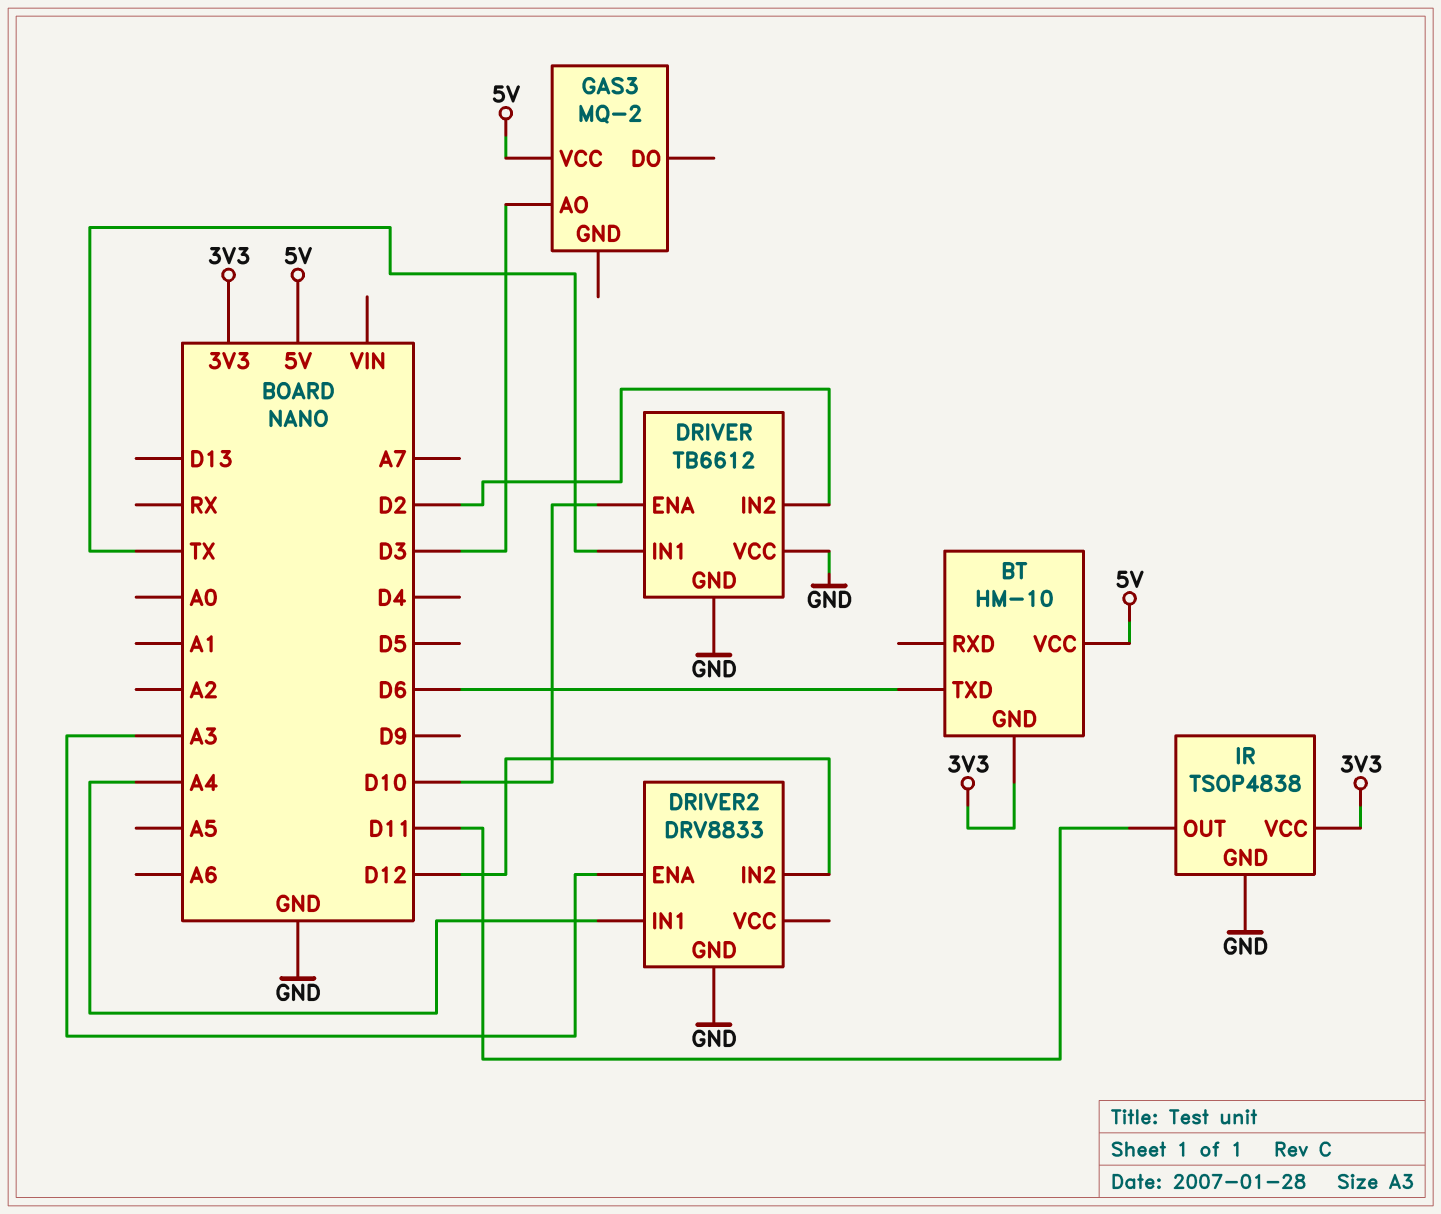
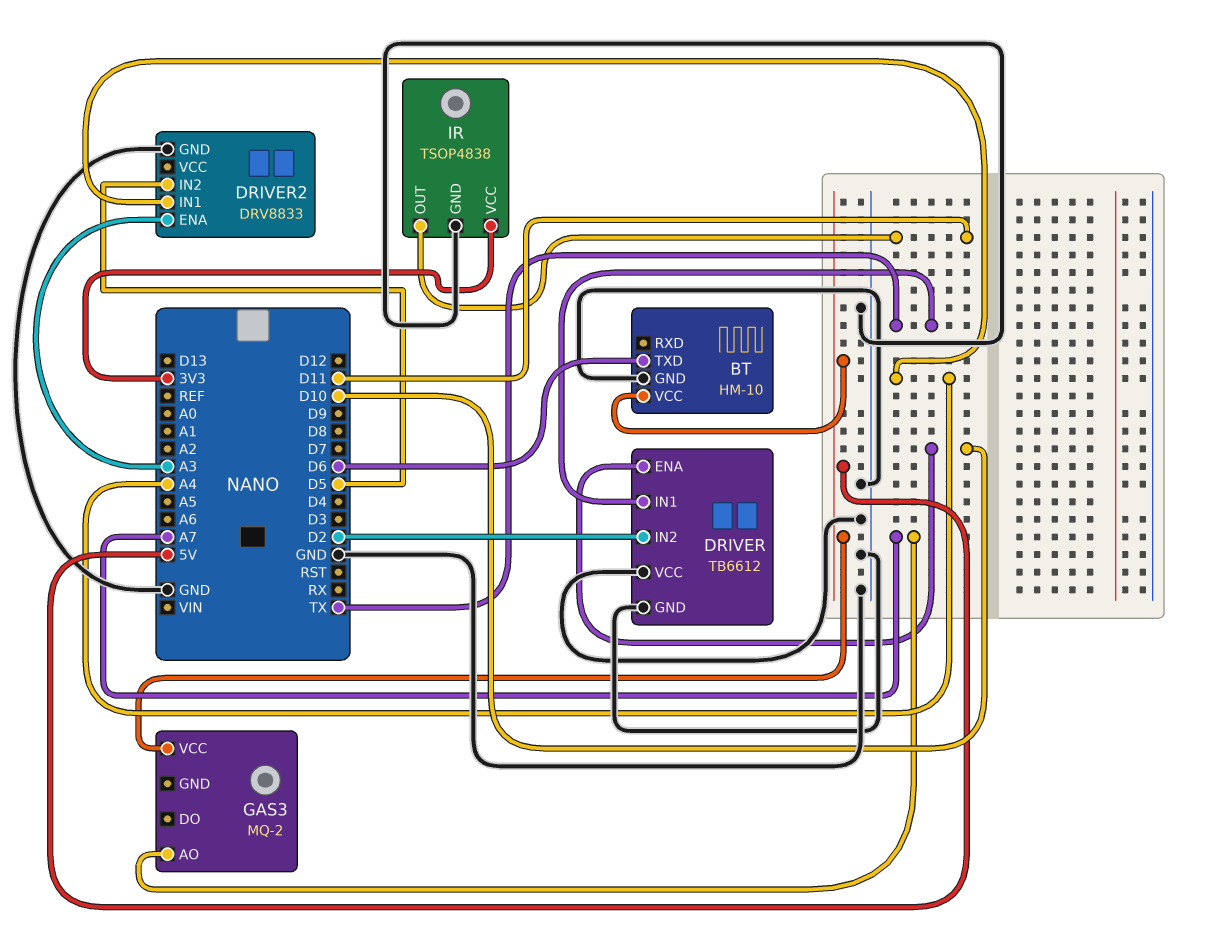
BT pin GND: 3V3 -> GND
DRIVER2 pin IN2: D12 -> D5
GAS3 pin AO: D3 -> A7

